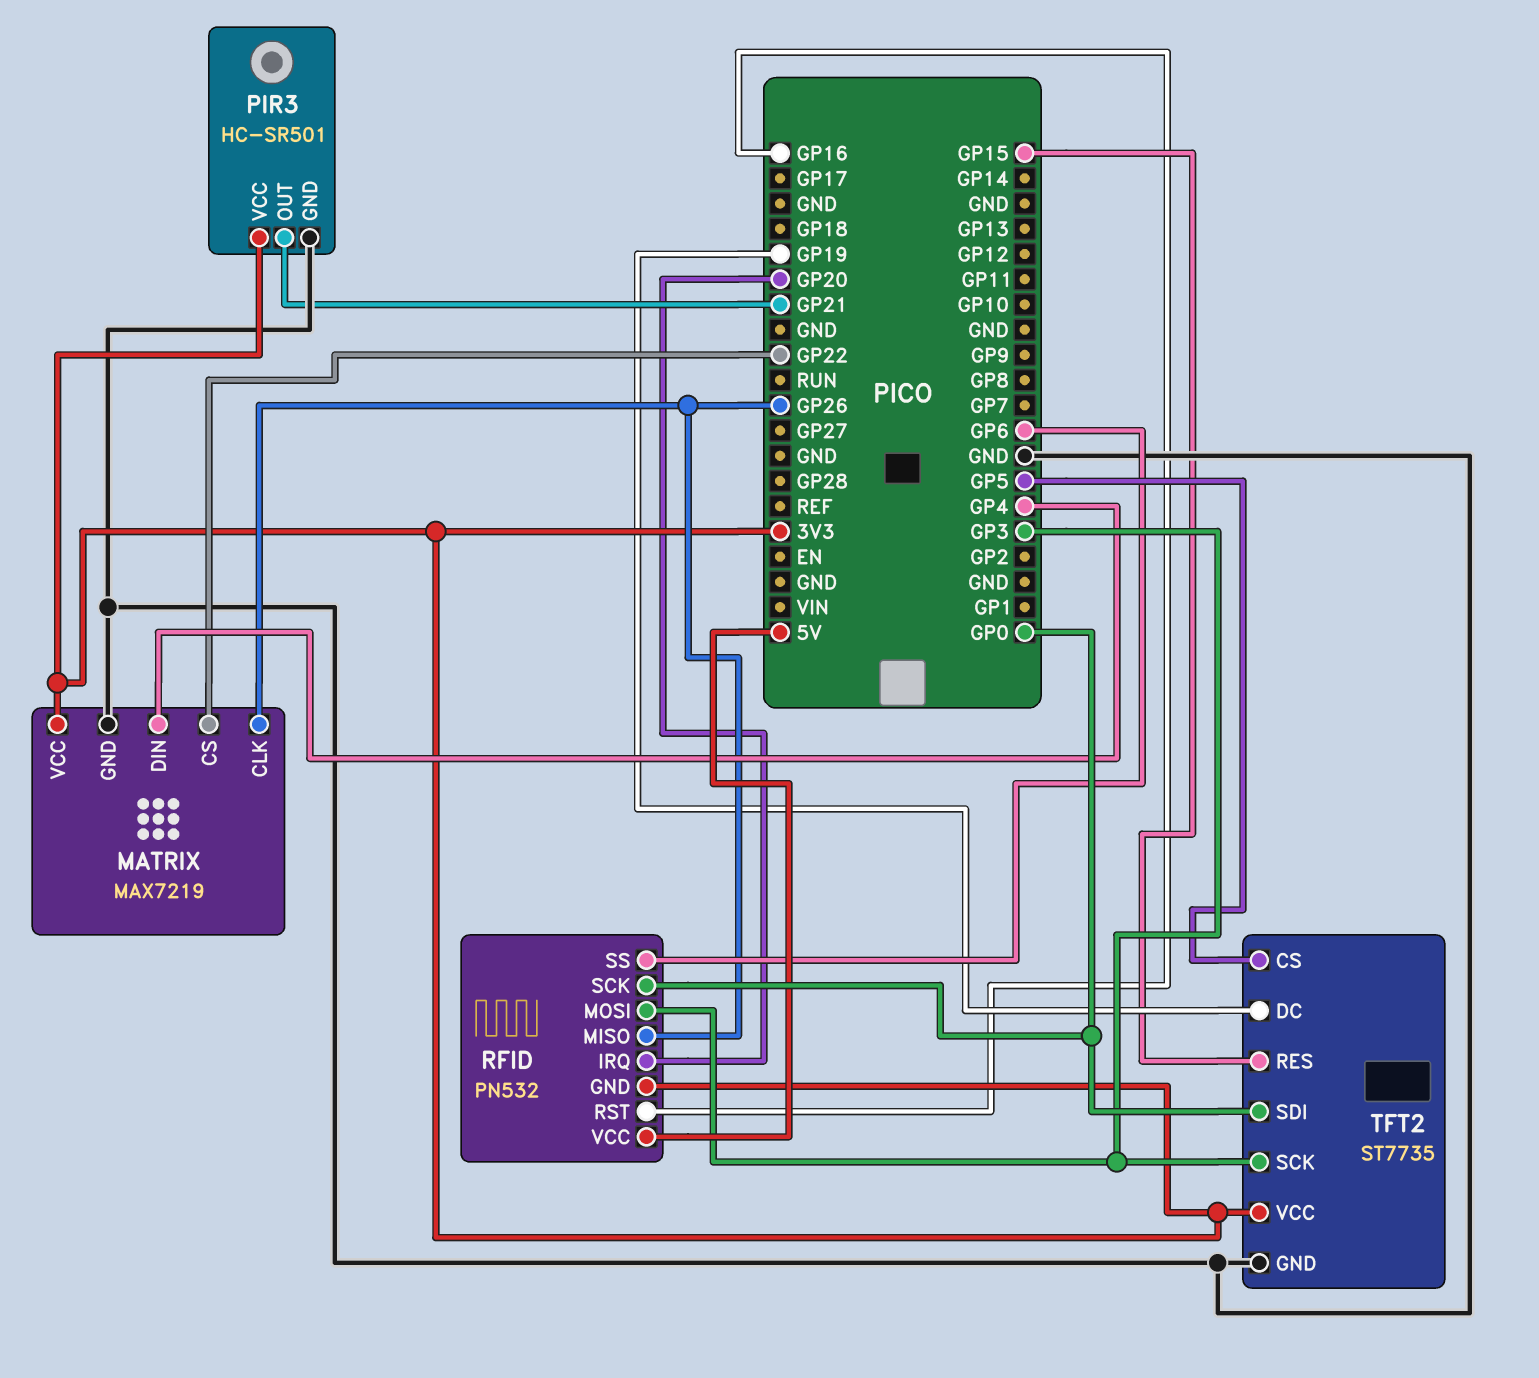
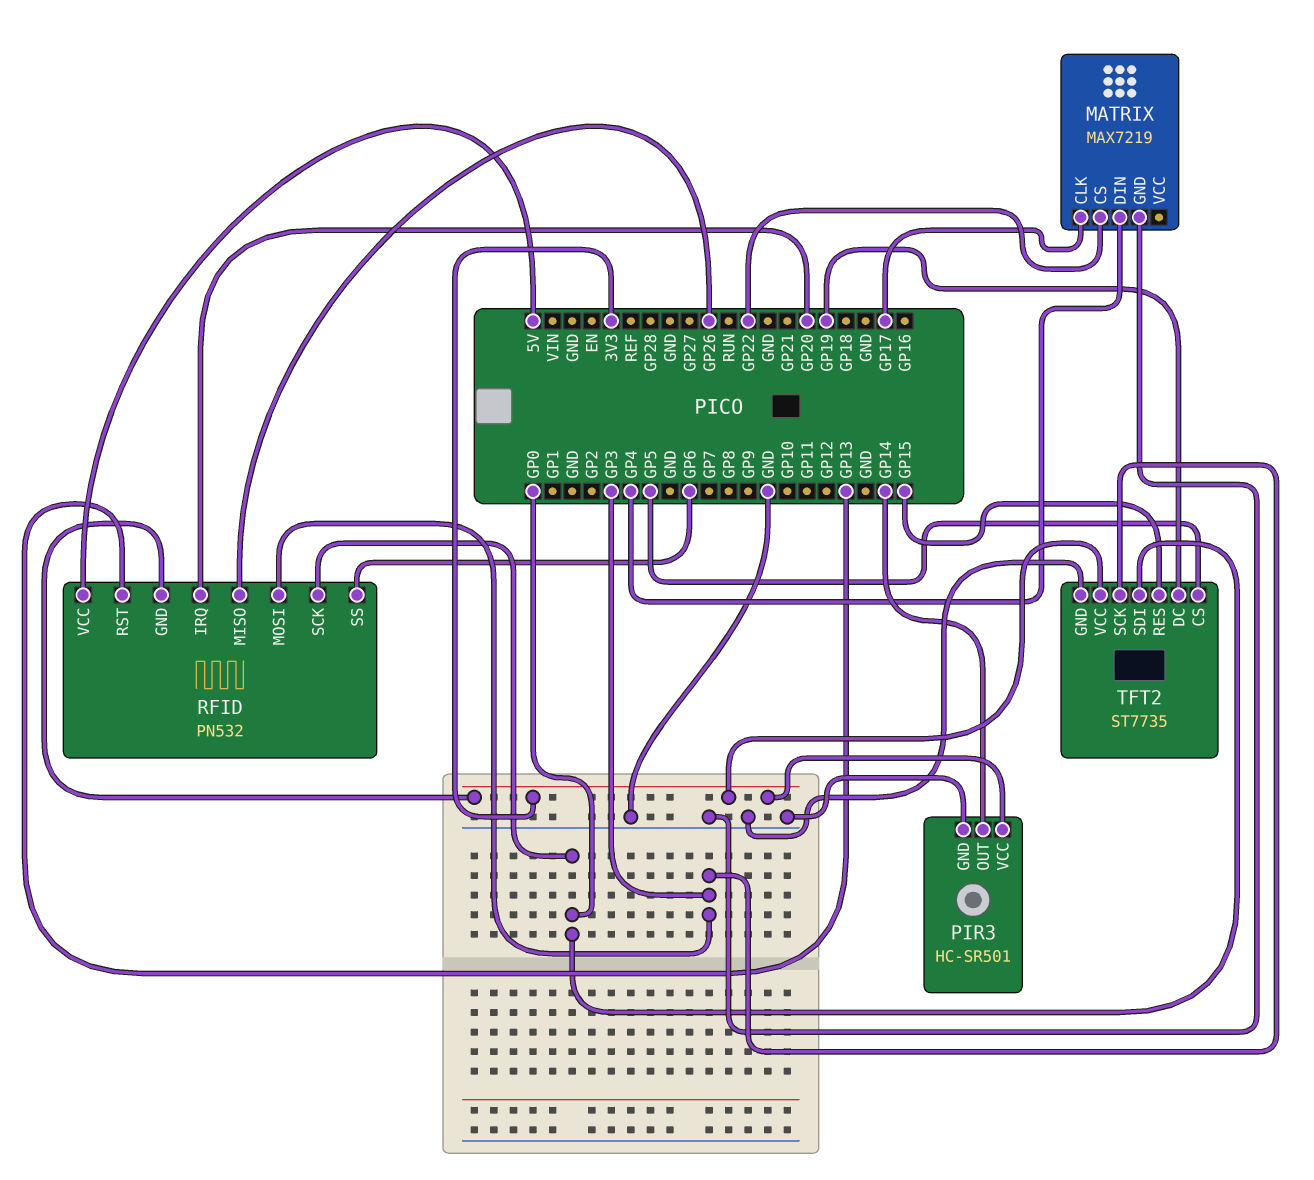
MATRIX pin CLK: GP26 -> GP17
MATRIX pin VCC: 3V3 -> none
PIR3 pin OUT: GP21 -> GP14
RFID pin RST: GP16 -> GP13

